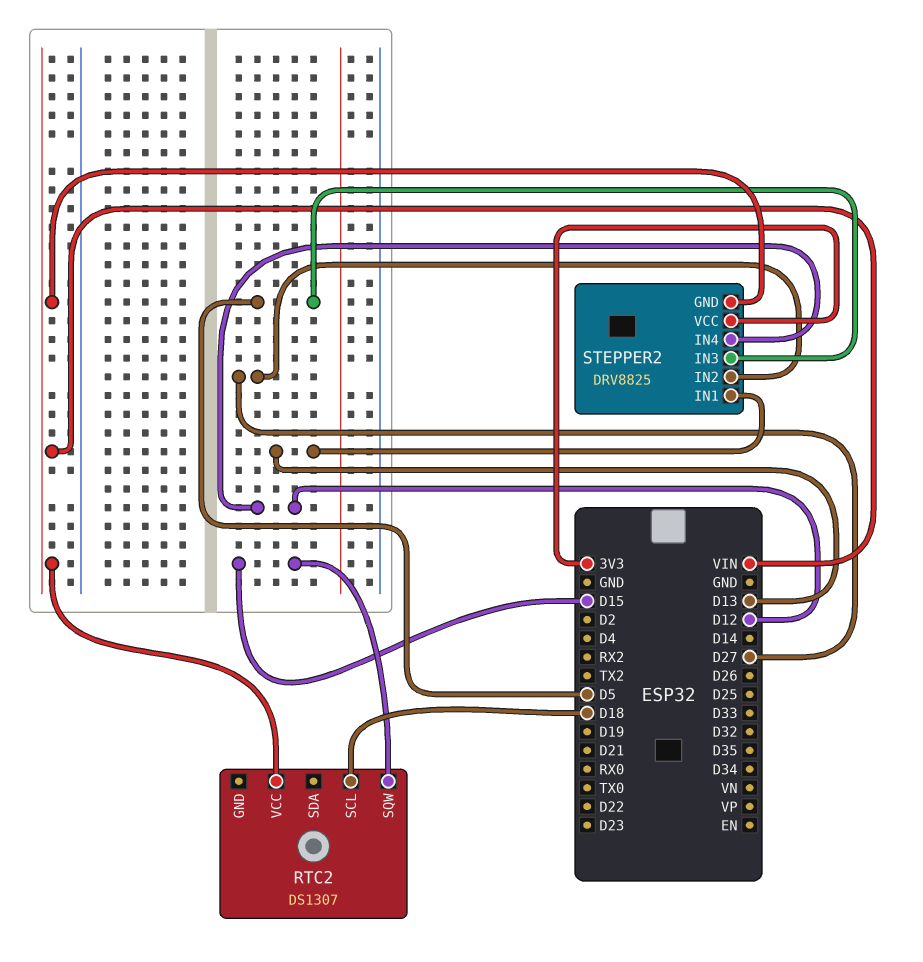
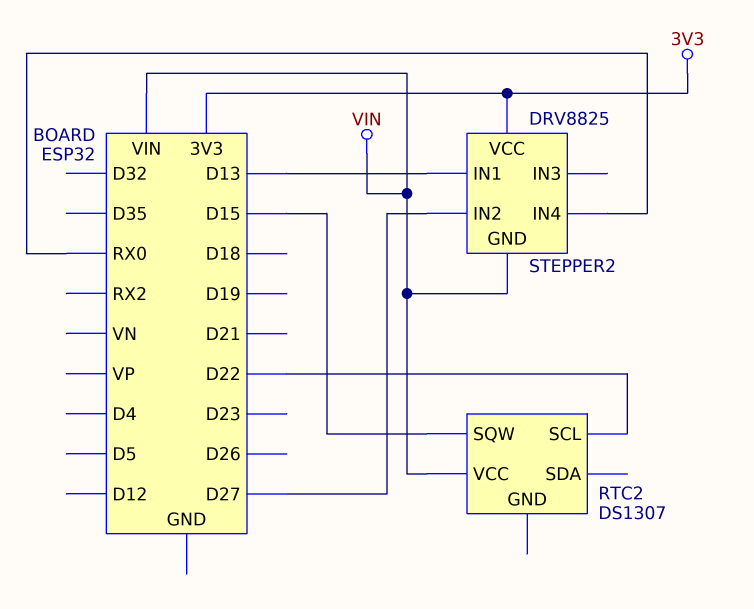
RTC2 pin SCL: D18 -> D22
STEPPER2 pin IN3: D5 -> none
STEPPER2 pin IN4: D12 -> RX0

